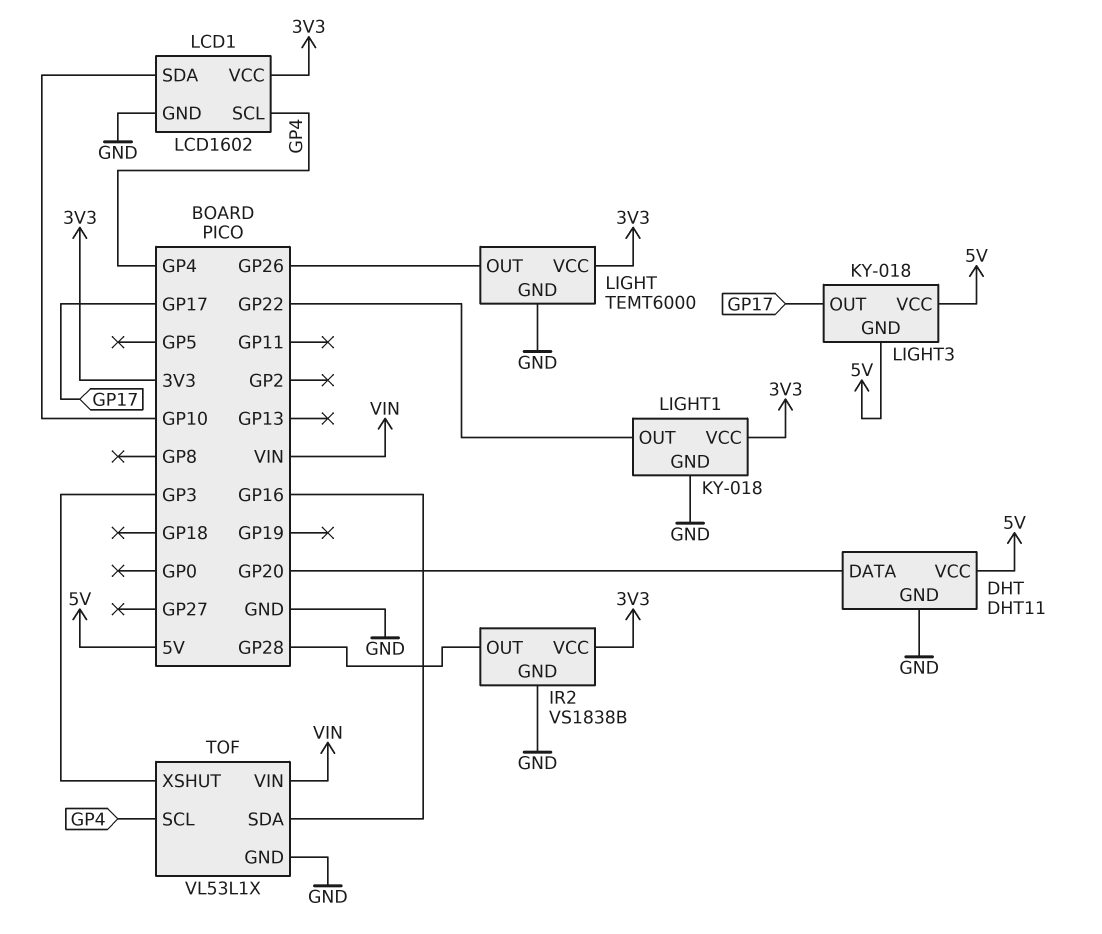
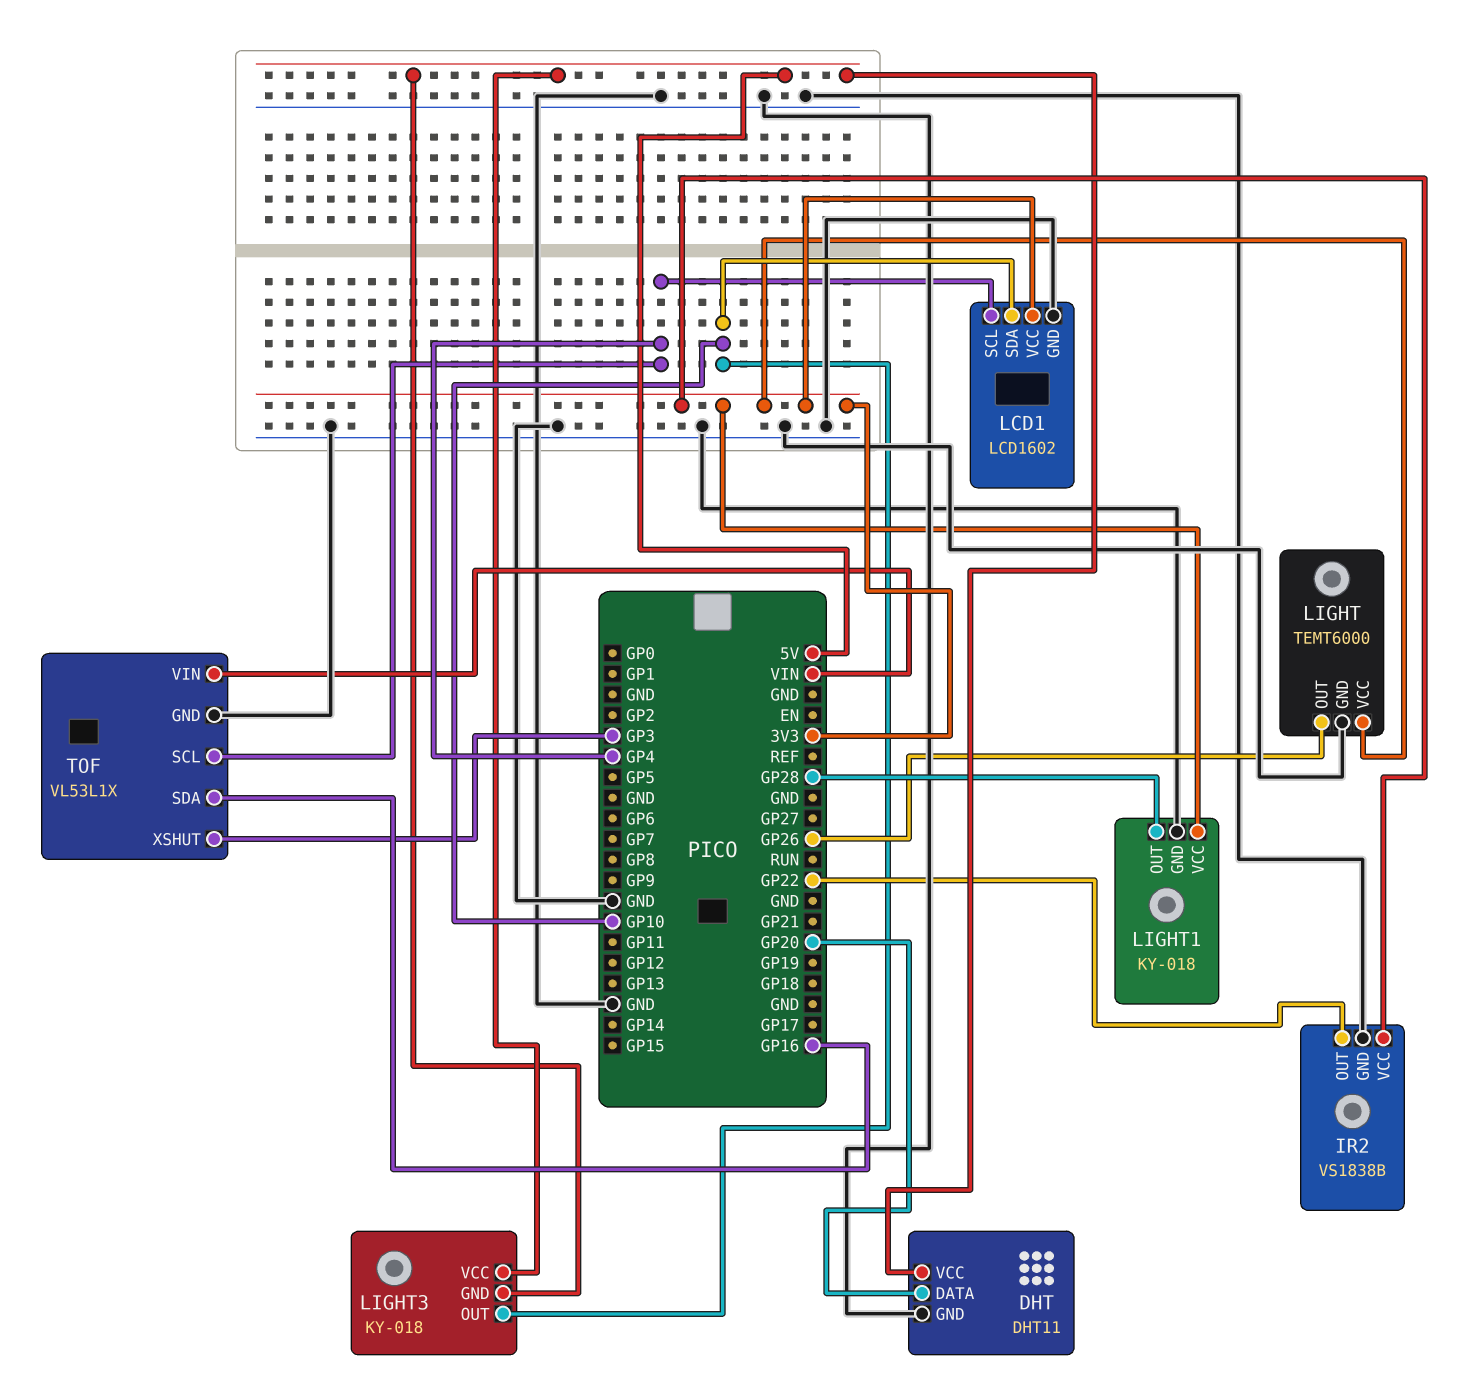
IR2 pin OUT: GP28 -> GP22
LIGHT1 pin OUT: GP22 -> GP28
LIGHT3 pin OUT: GP17 -> GP10

